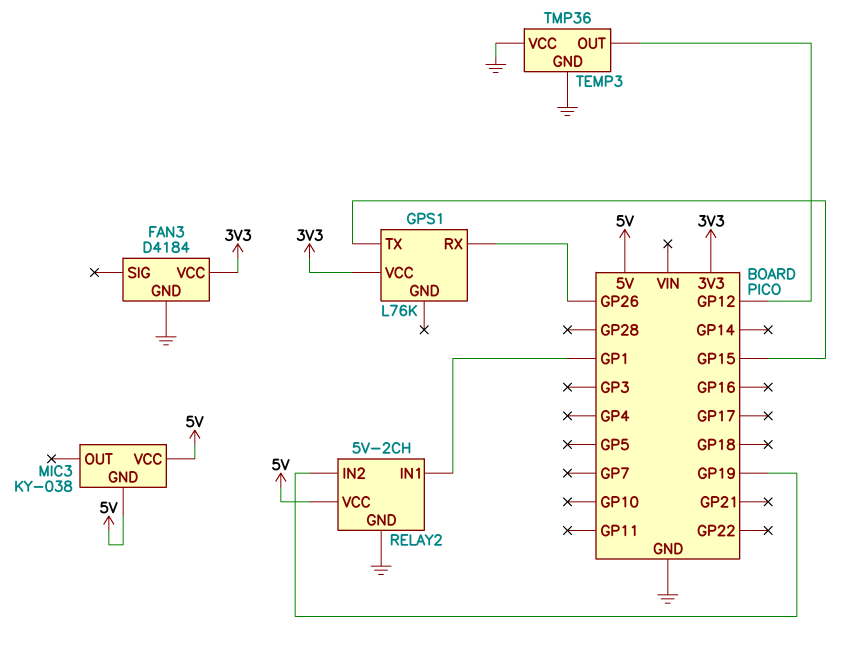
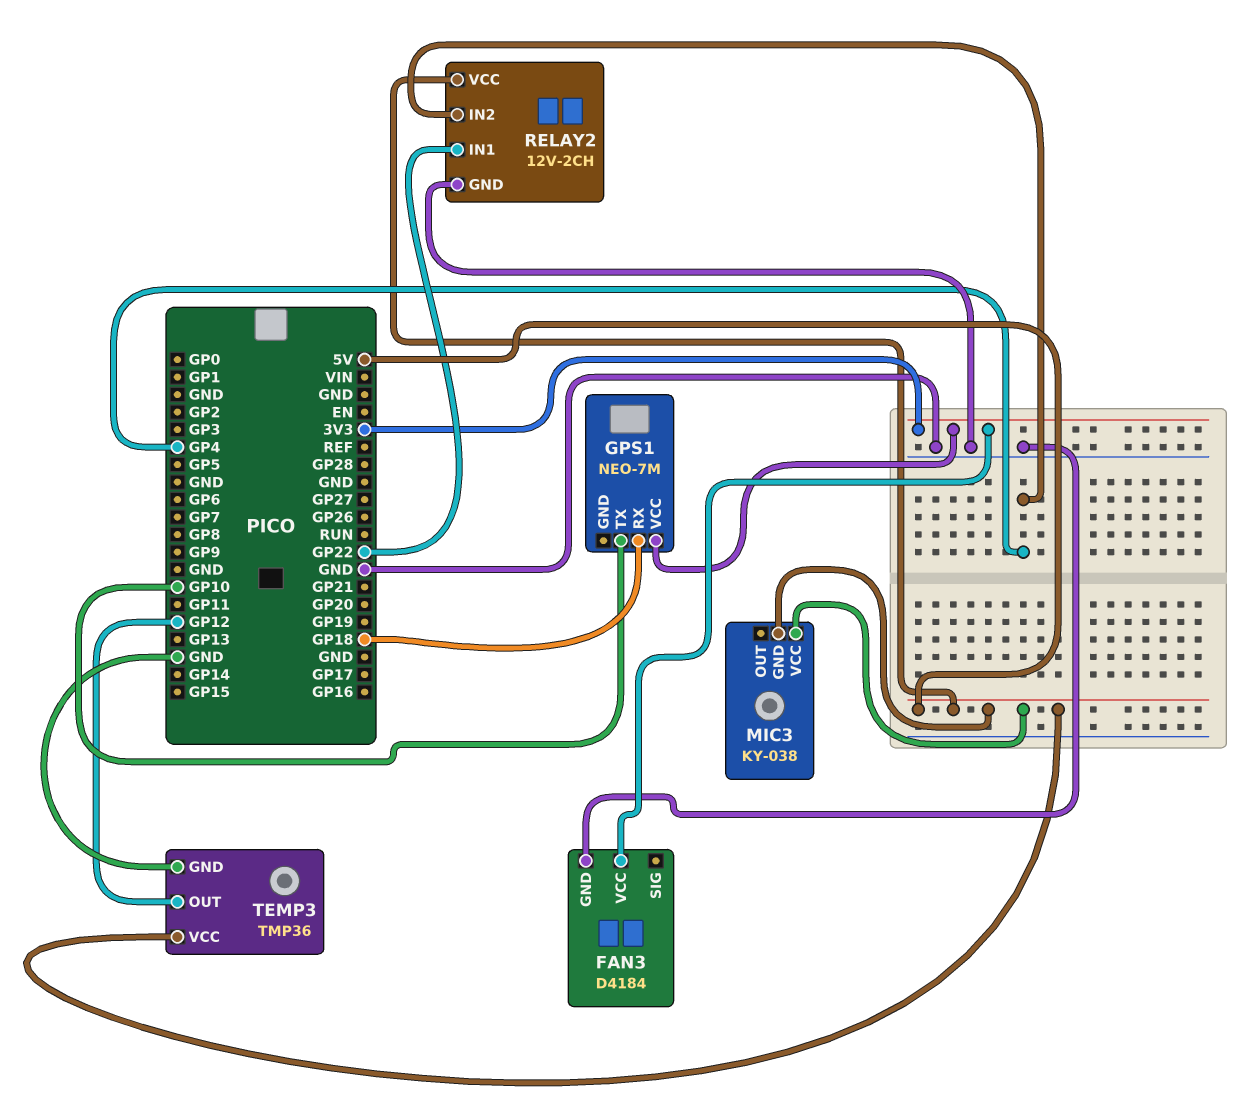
GPS1: L76K -> NEO-7M
GPS1 pin RX: GP26 -> GP18
GPS1 pin TX: GP15 -> GP10
RELAY2: 5V-2CH -> 12V-2CH
RELAY2 pin IN1: GP1 -> GP22
RELAY2 pin IN2: GP19 -> GP4
TEMP3 pin VCC: GND -> 5V

